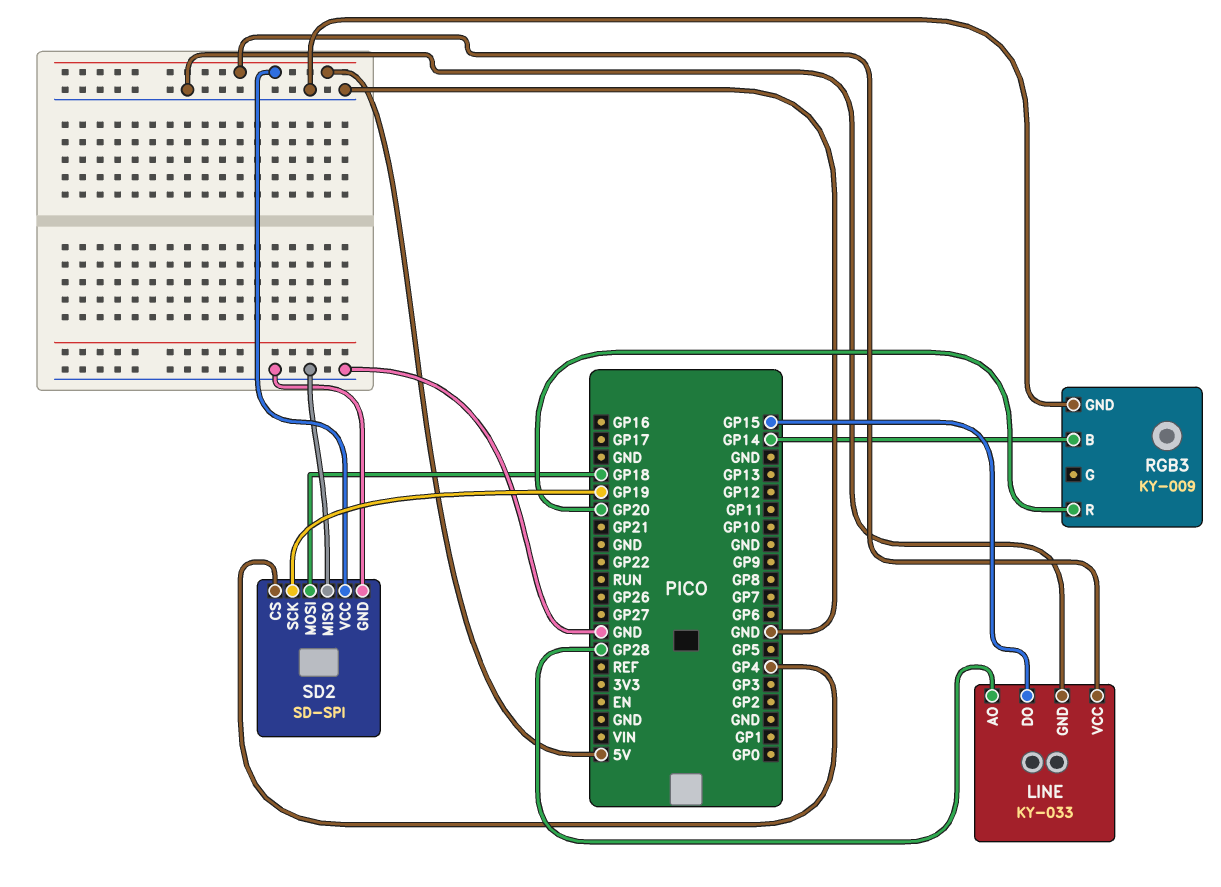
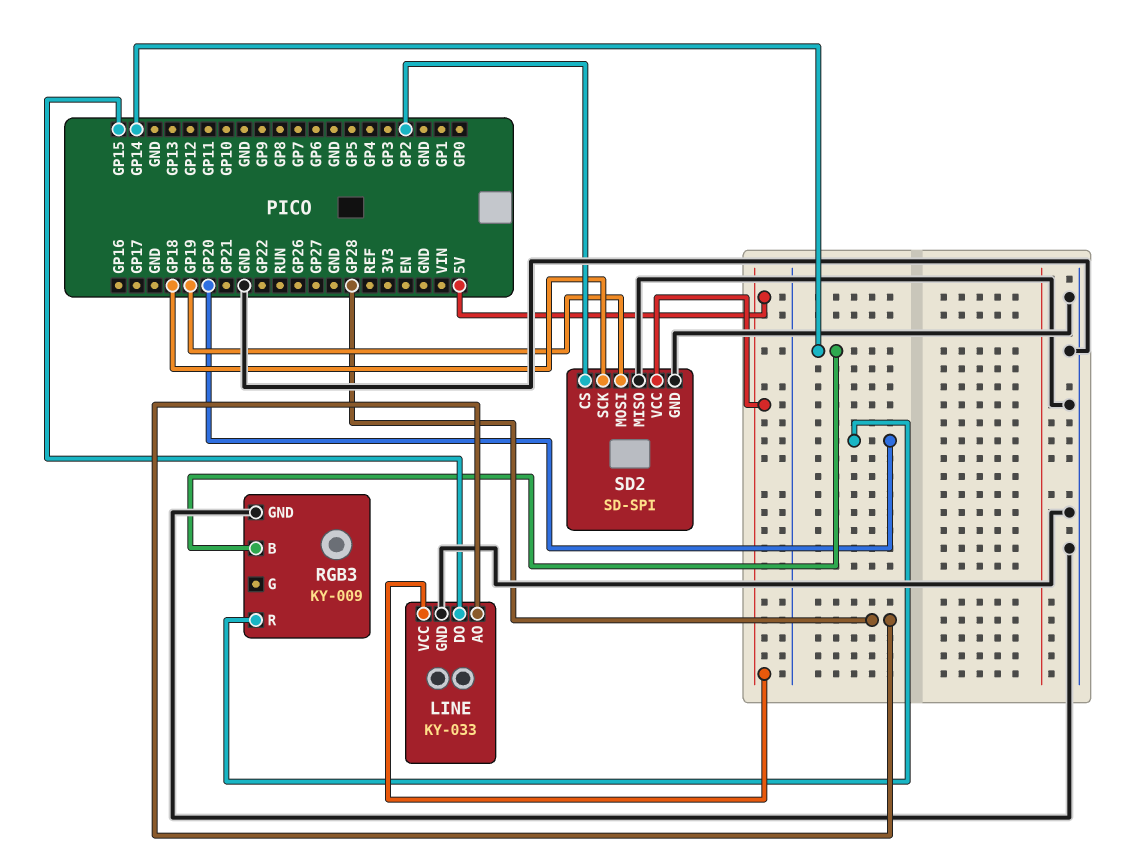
SD2 pin CS: GP4 -> GP2
SD2 pin MOSI: GP18 -> GP19
SD2 pin SCK: GP19 -> GP18

